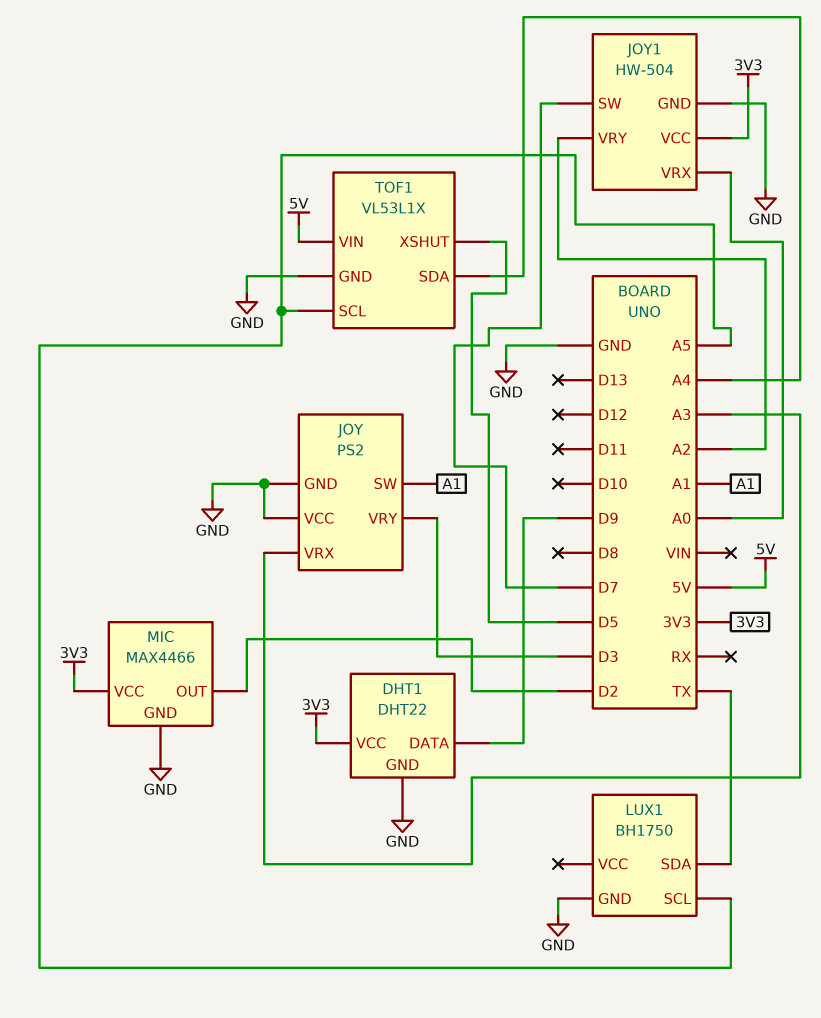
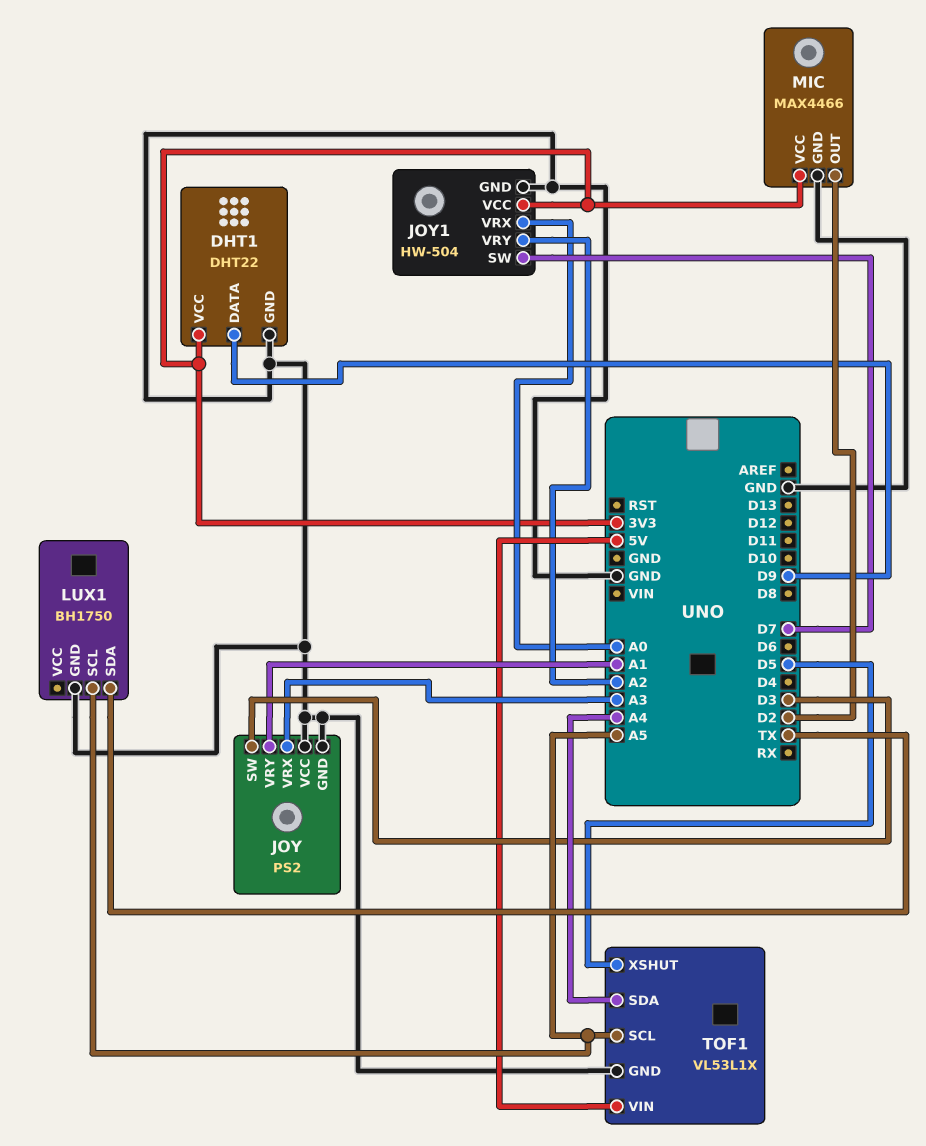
JOY pin SW: A1 -> D3
JOY pin VRY: D3 -> A1

